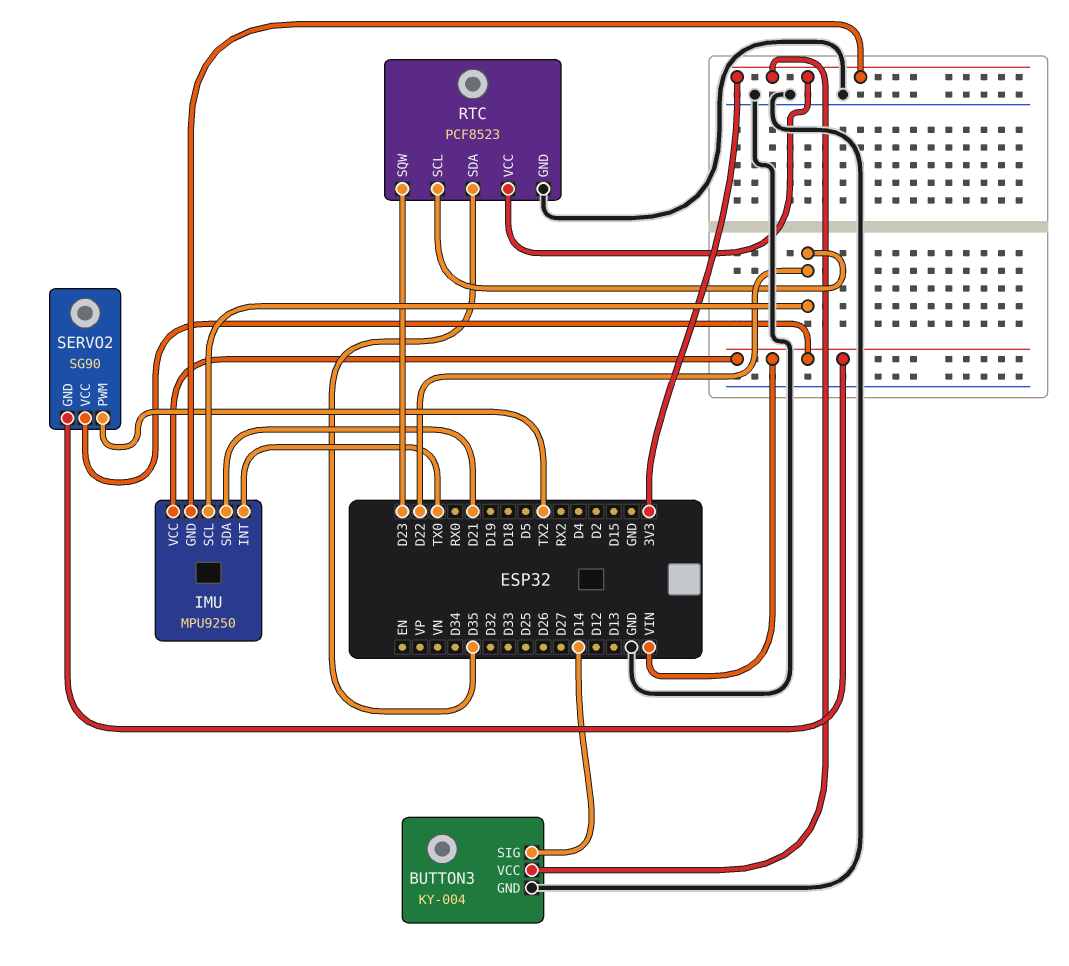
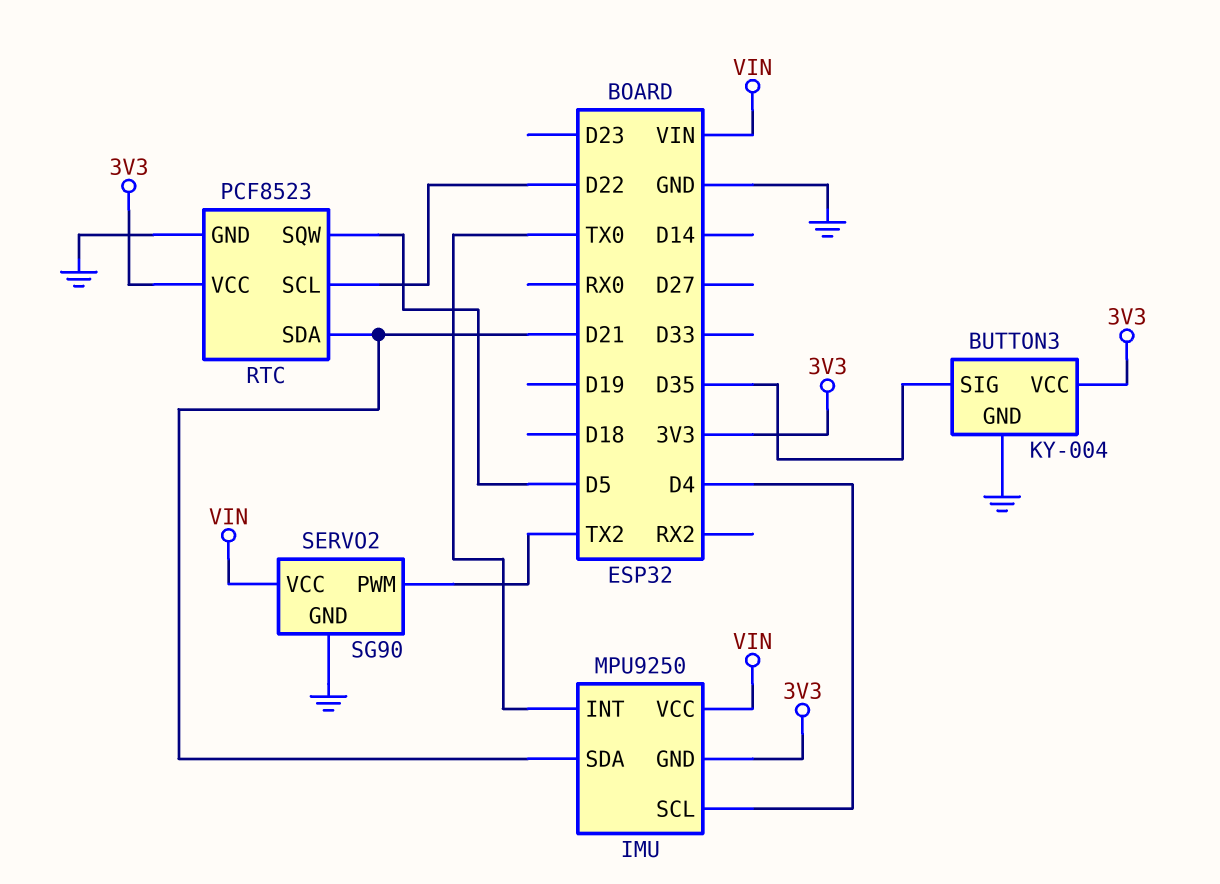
BUTTON3 pin SIG: D14 -> D35
IMU pin SCL: D22 -> D4
RTC pin SDA: D35 -> D21
RTC pin SQW: D23 -> D5
SERVO2 pin GND: VIN -> GND

